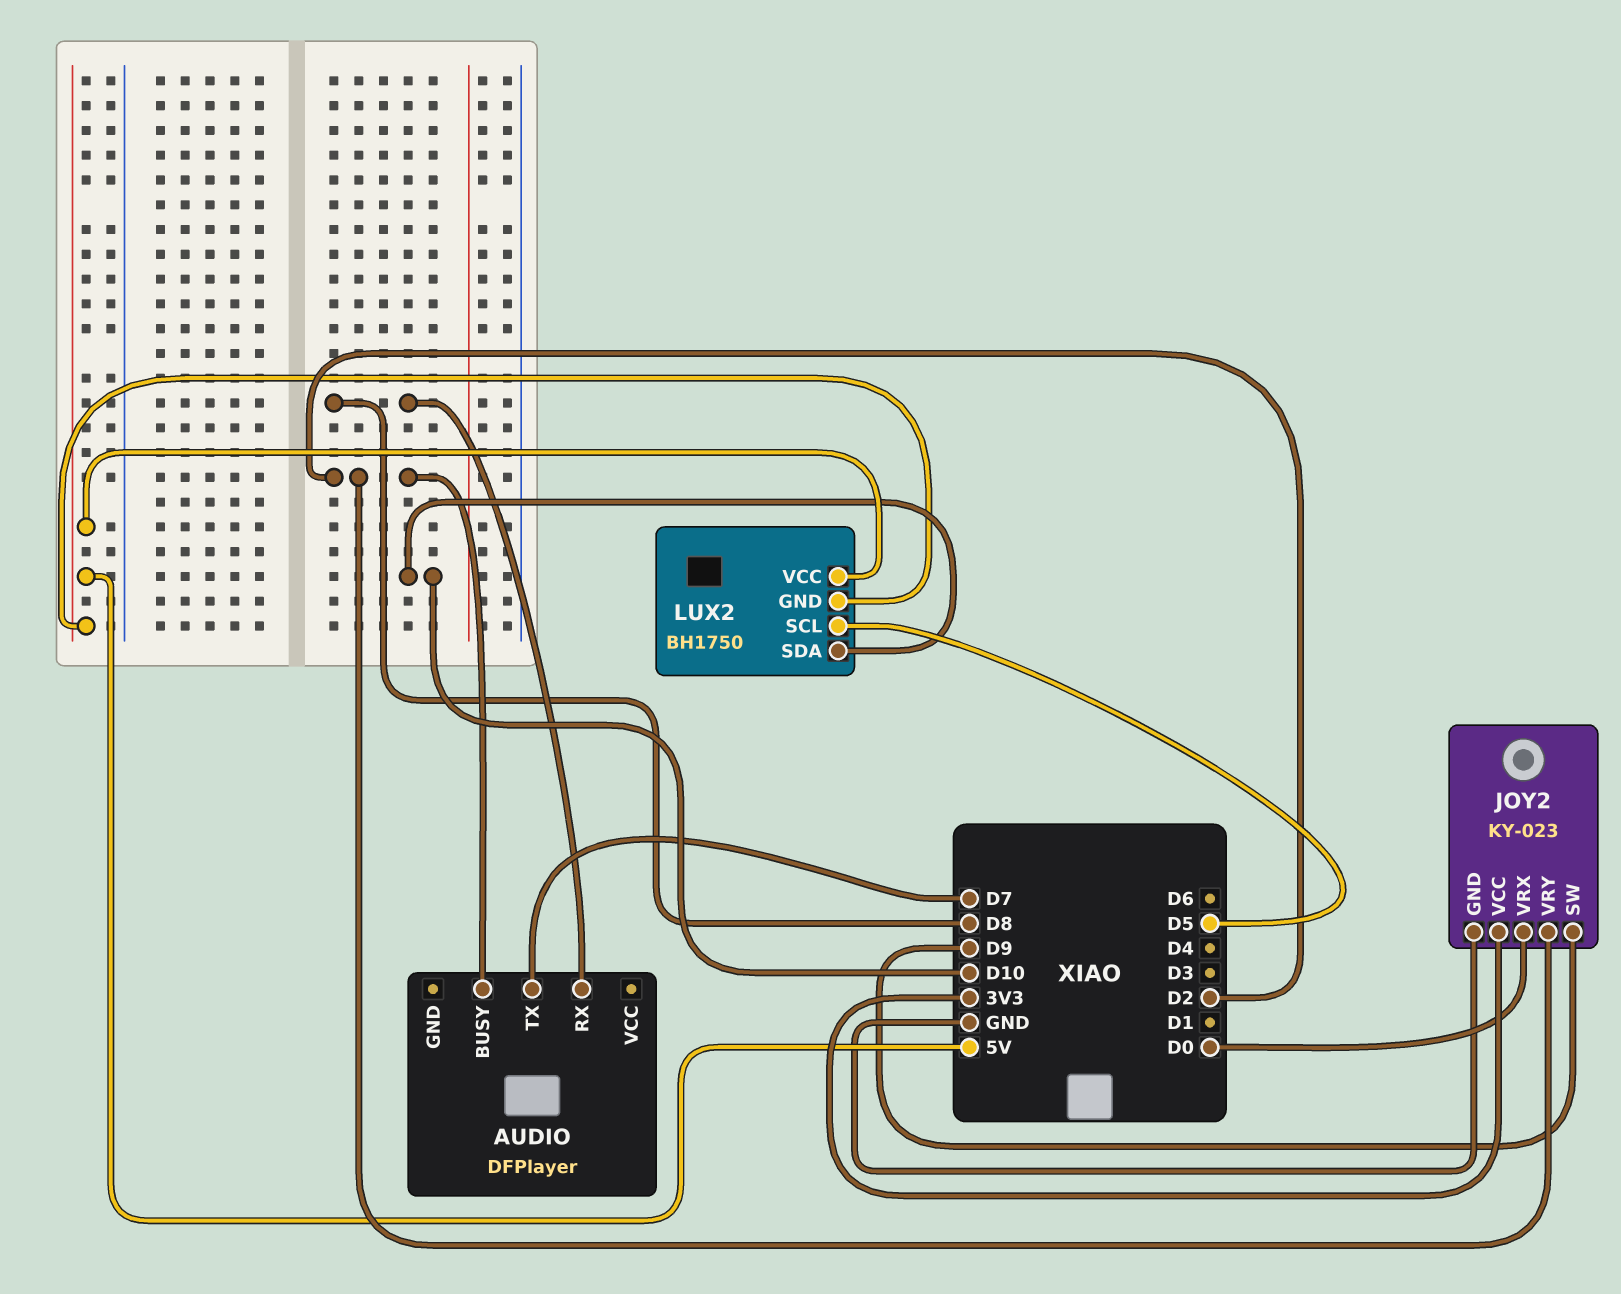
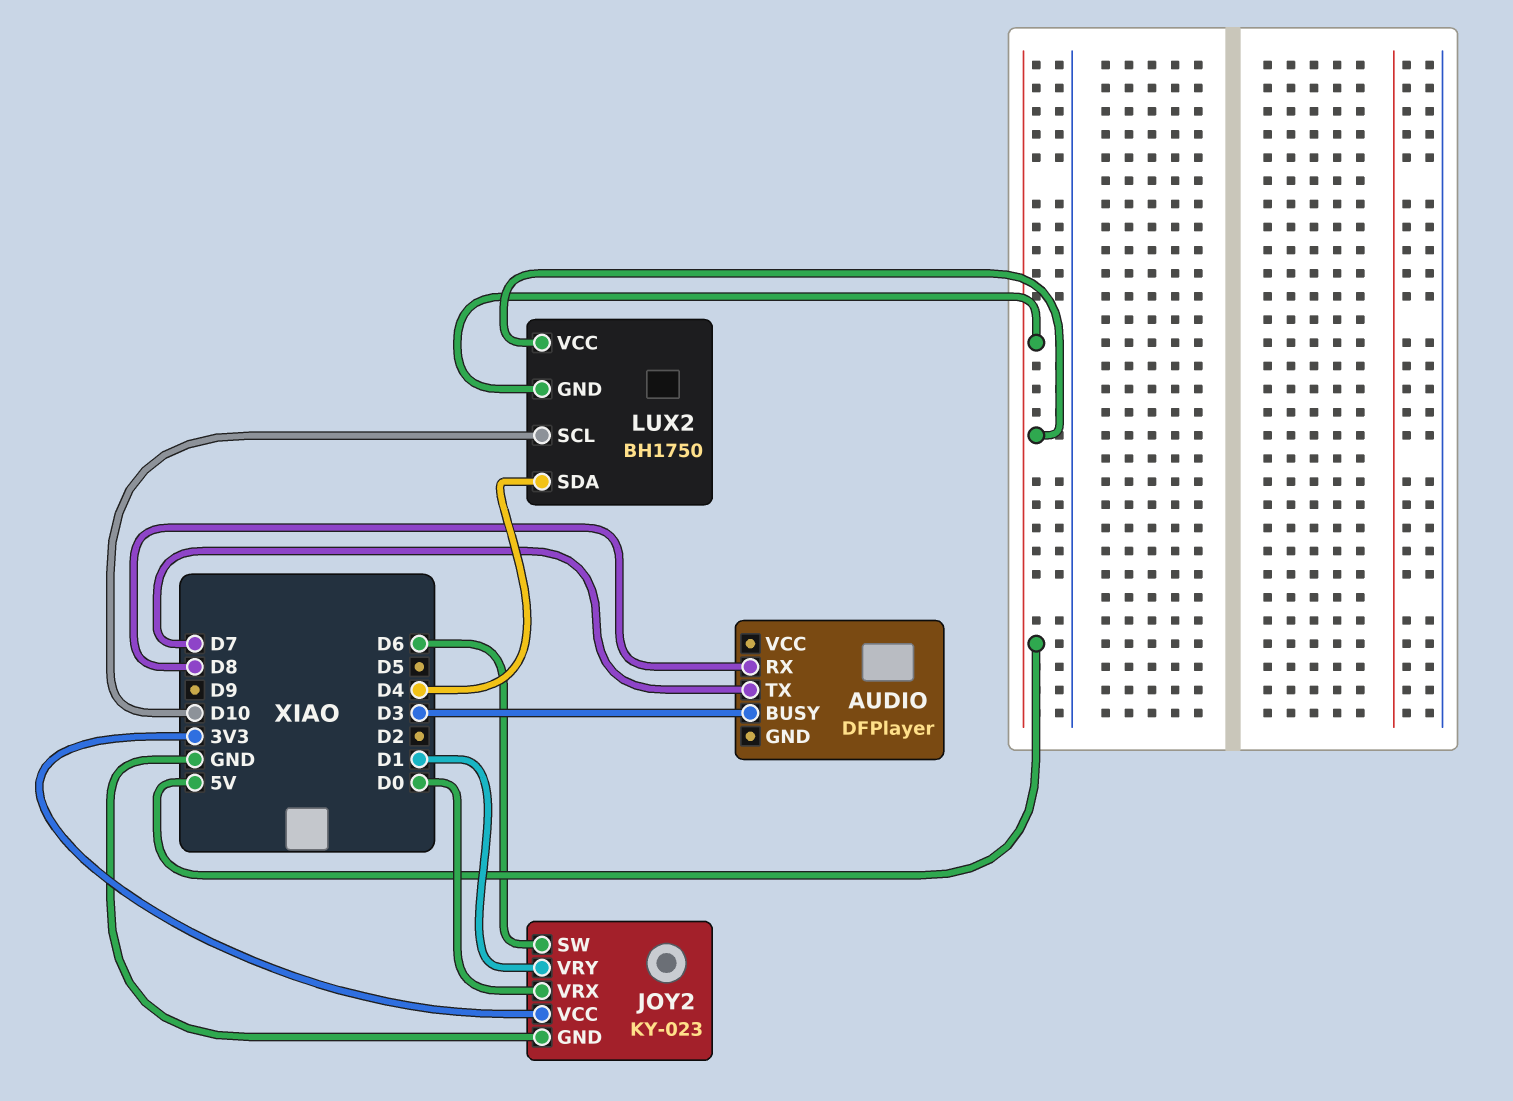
AUDIO pin BUSY: D2 -> D3
JOY2 pin SW: D9 -> D6
JOY2 pin VRY: D2 -> D1
LUX2 pin SCL: D5 -> D10
LUX2 pin SDA: D10 -> D4

